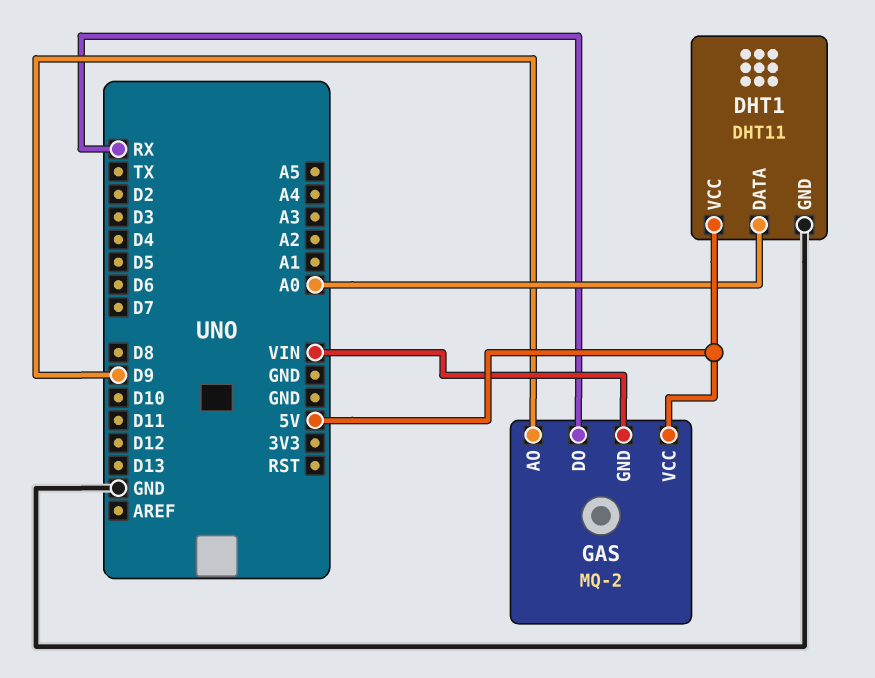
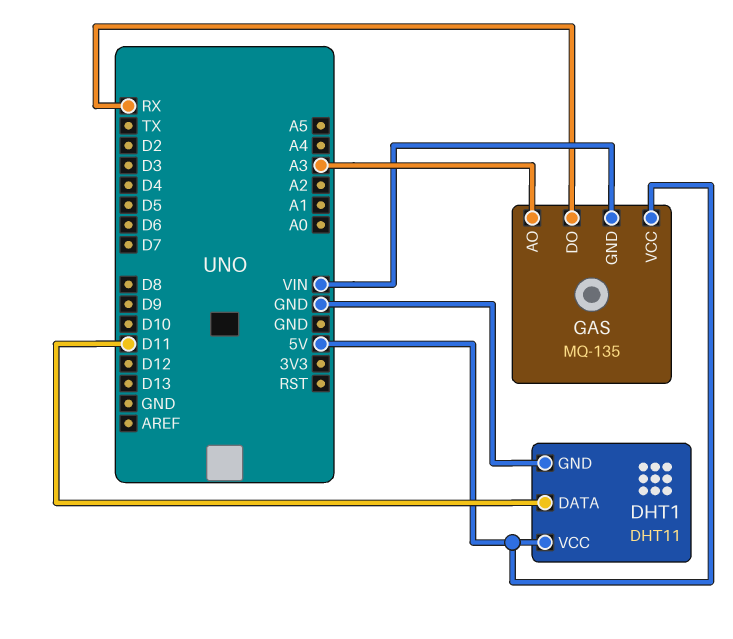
DHT1 pin DATA: A0 -> D11
GAS: MQ-2 -> MQ-135
GAS pin AO: D9 -> A3

